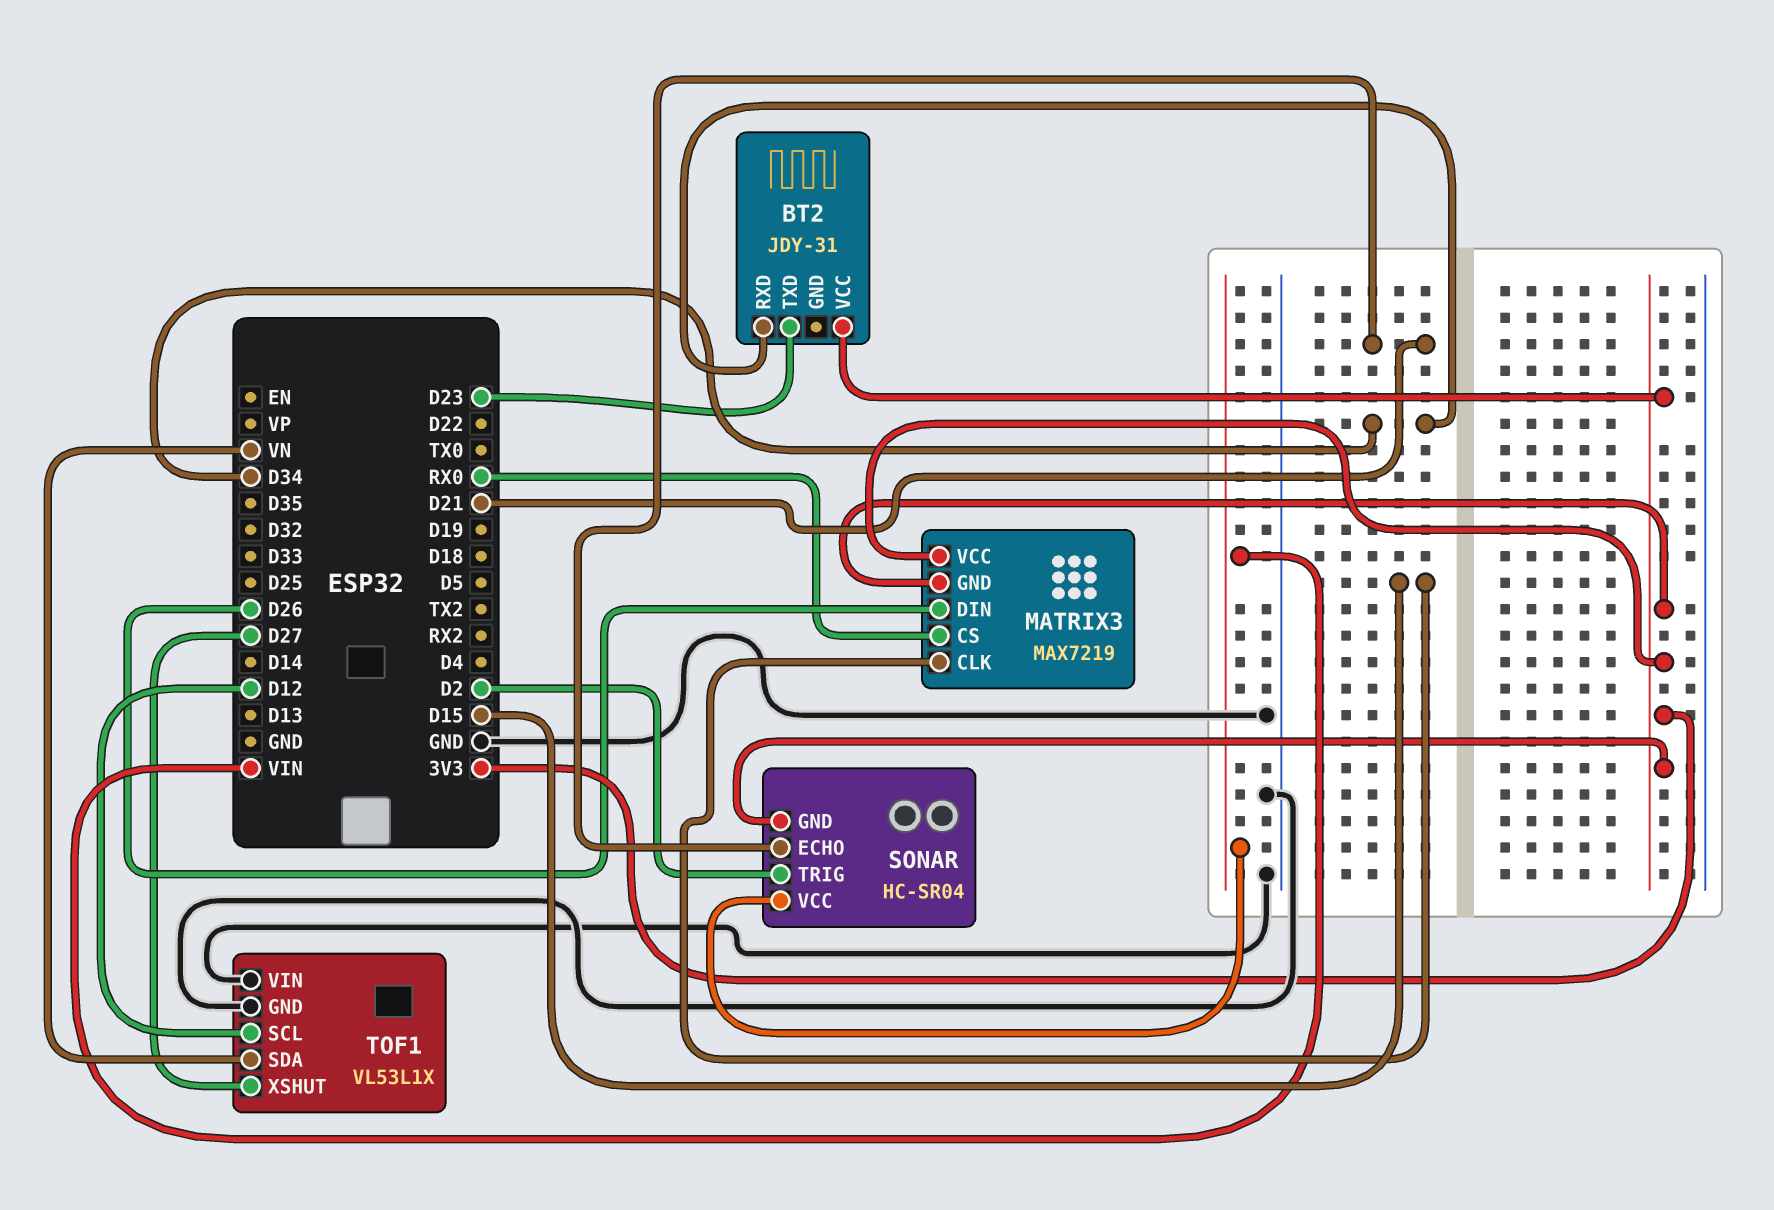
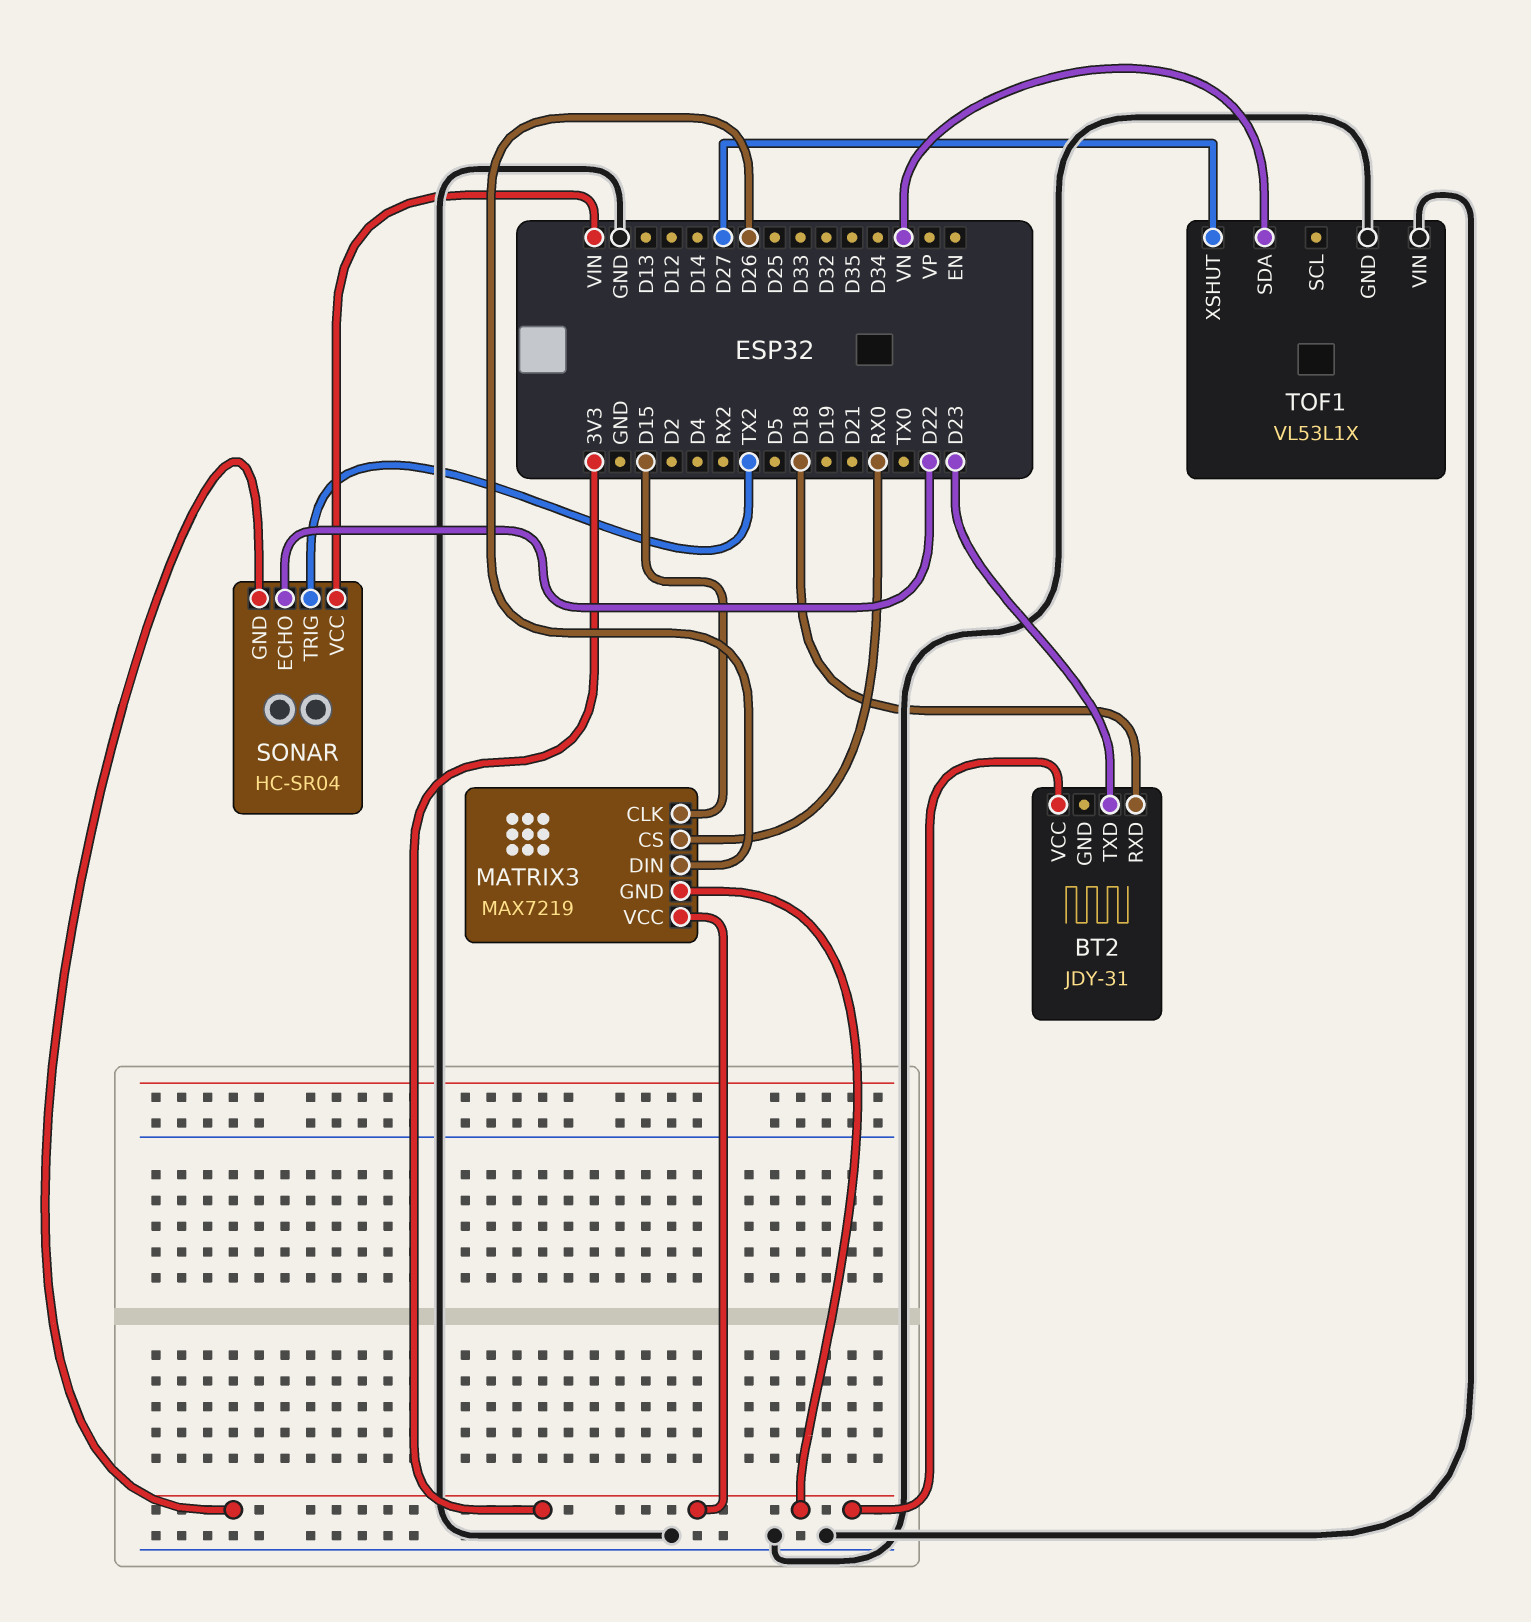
BT2 pin RXD: D34 -> D18
SONAR pin ECHO: D21 -> D22
SONAR pin TRIG: D2 -> TX2
TOF1 pin SCL: D12 -> none

